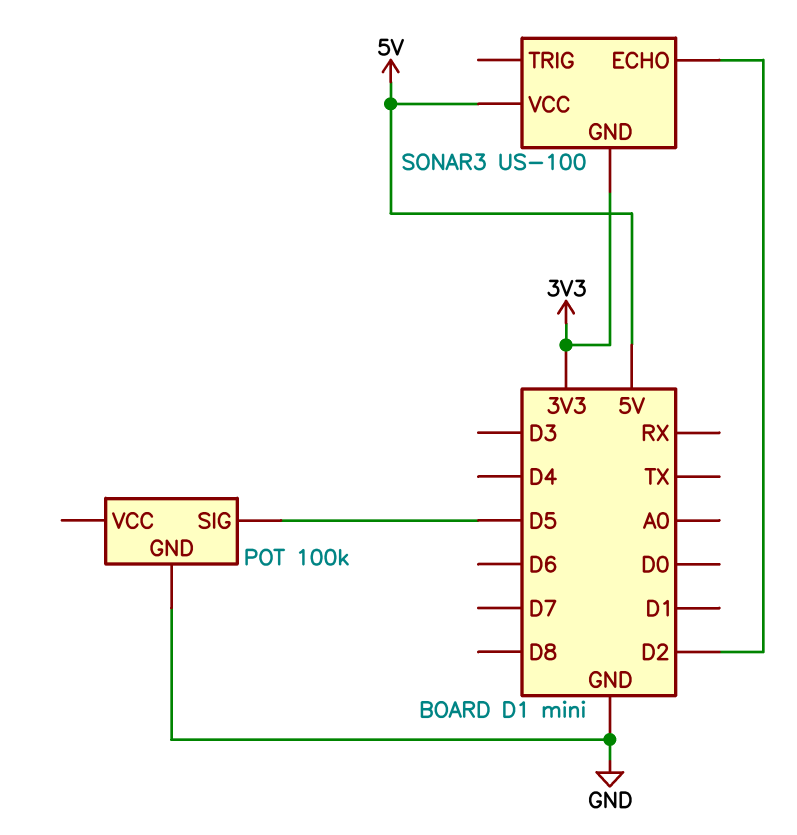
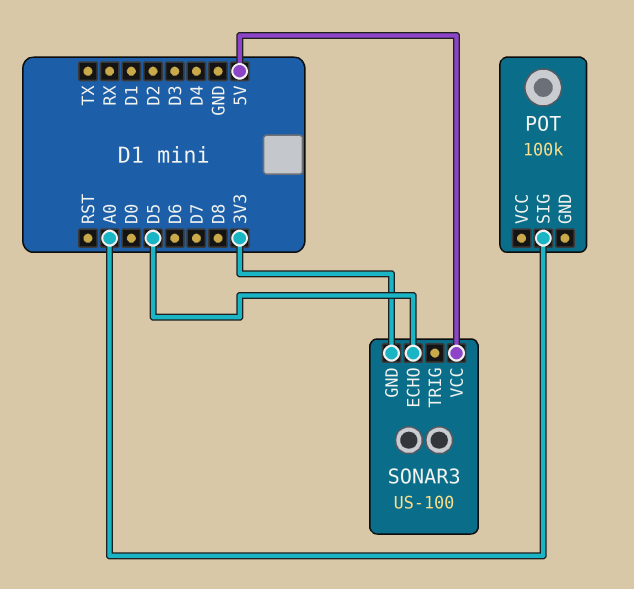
POT pin GND: GND -> none
POT pin SIG: D5 -> A0
SONAR3 pin ECHO: D2 -> D5

